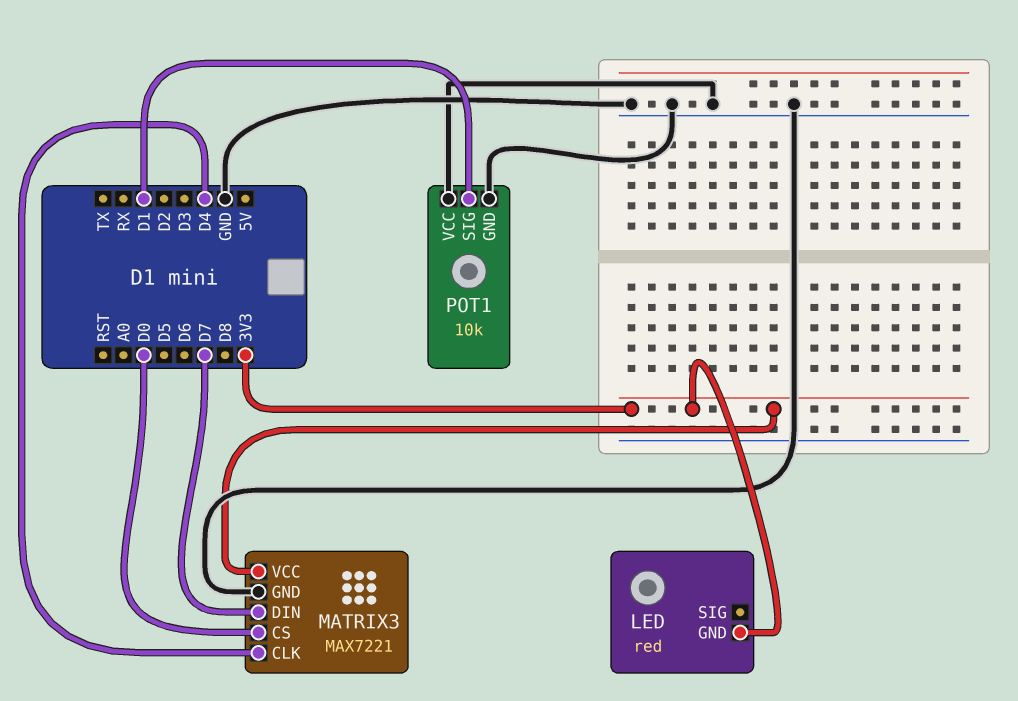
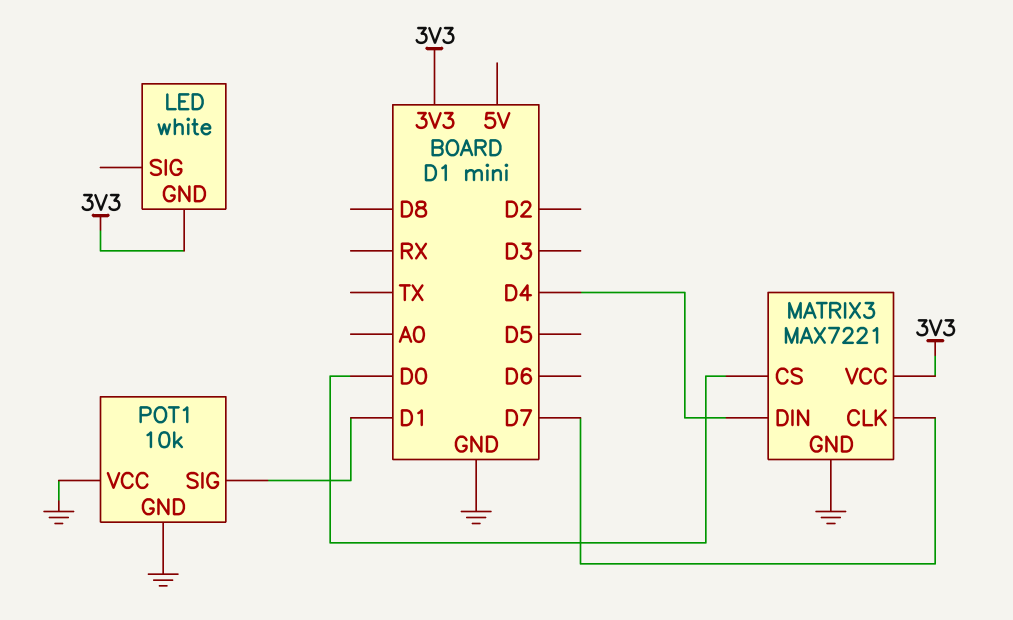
LED: red -> white
MATRIX3 pin CLK: D4 -> D7
MATRIX3 pin DIN: D7 -> D4

